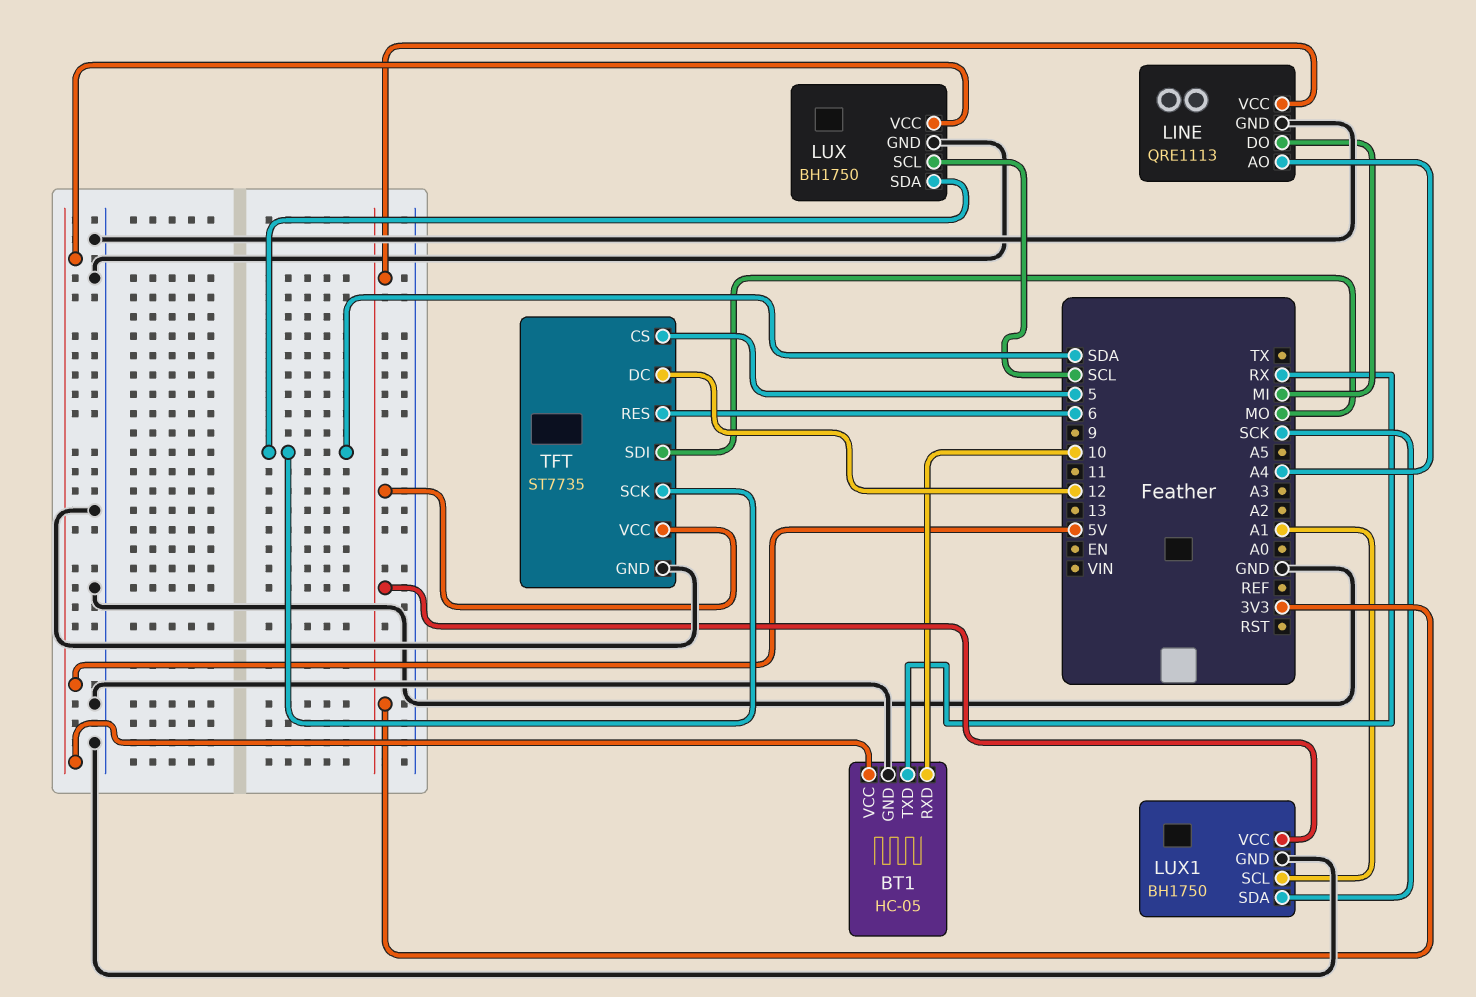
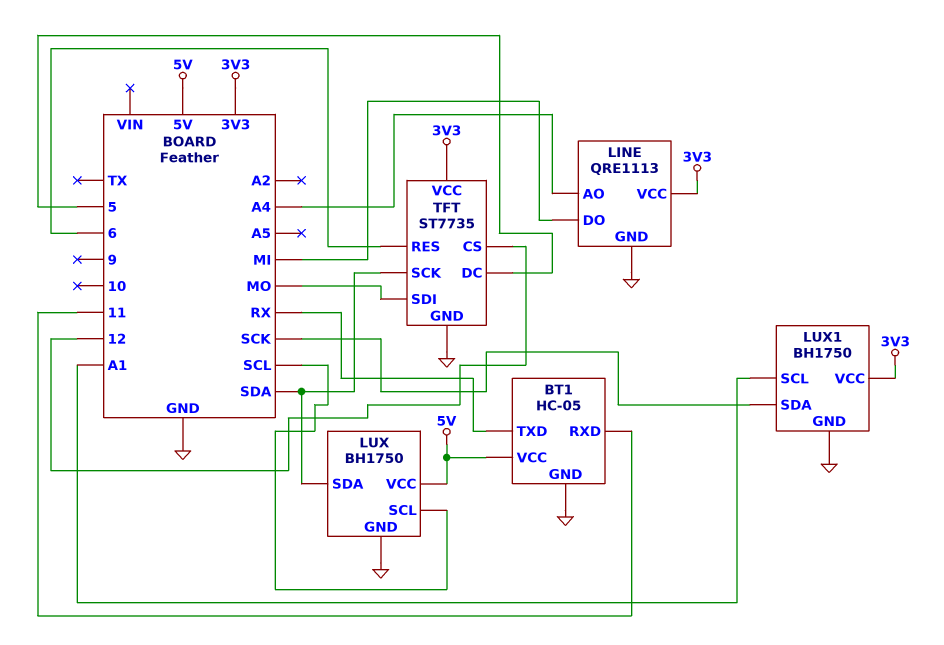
BT1 pin RXD: 10 -> 11
TFT pin CS: 5 -> 12
TFT pin DC: 12 -> 5

